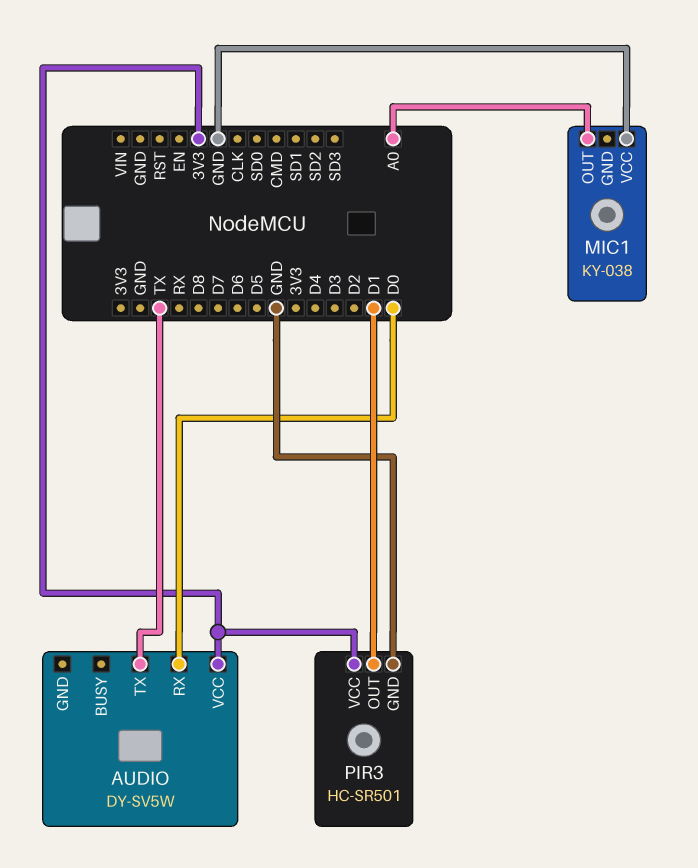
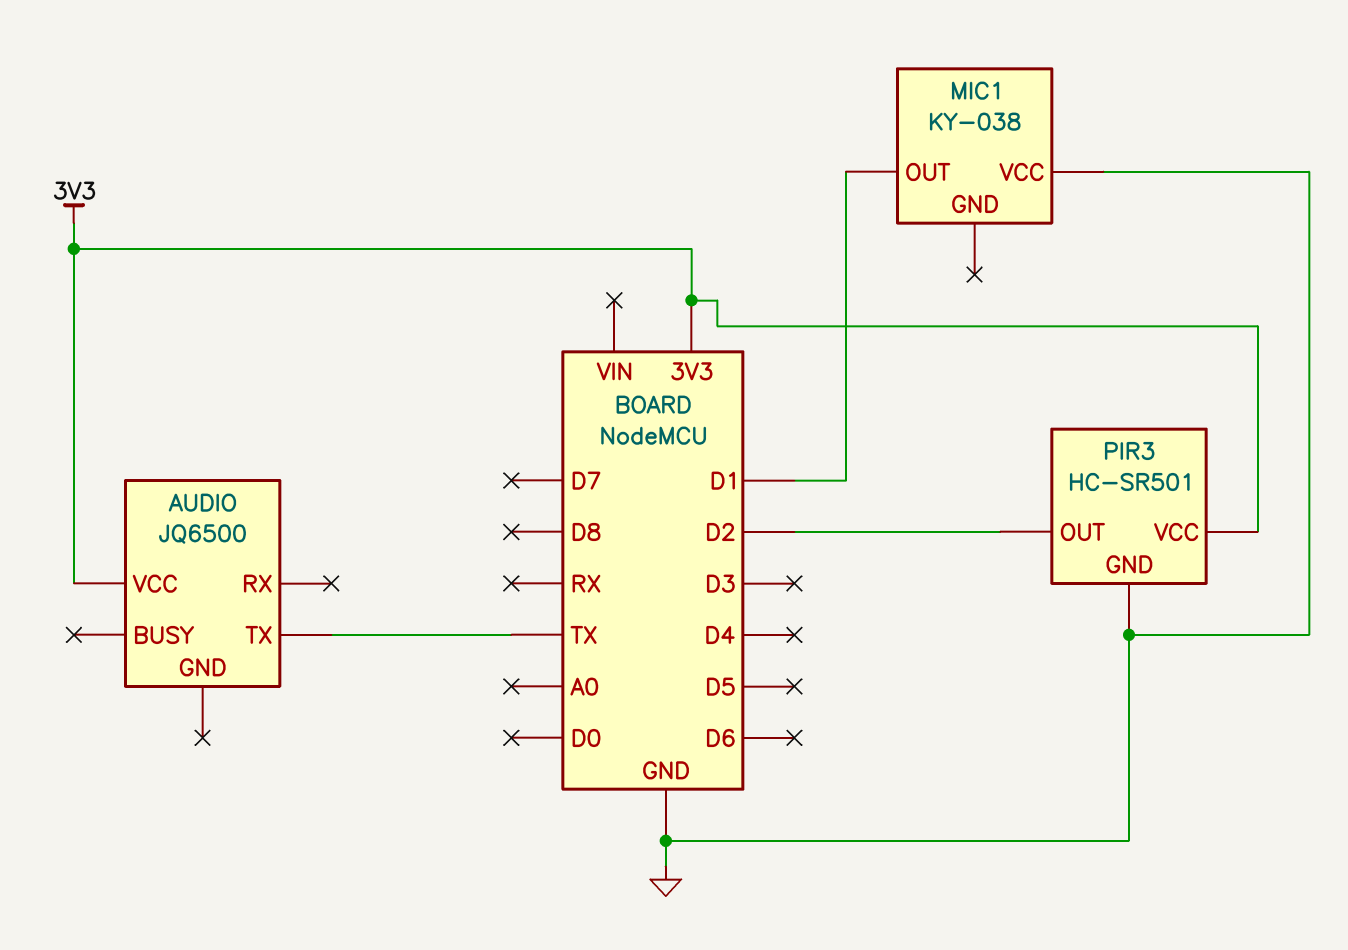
AUDIO: DY-SV5W -> JQ6500
AUDIO pin RX: D0 -> none
MIC1 pin OUT: A0 -> D1
PIR3 pin OUT: D1 -> D2

